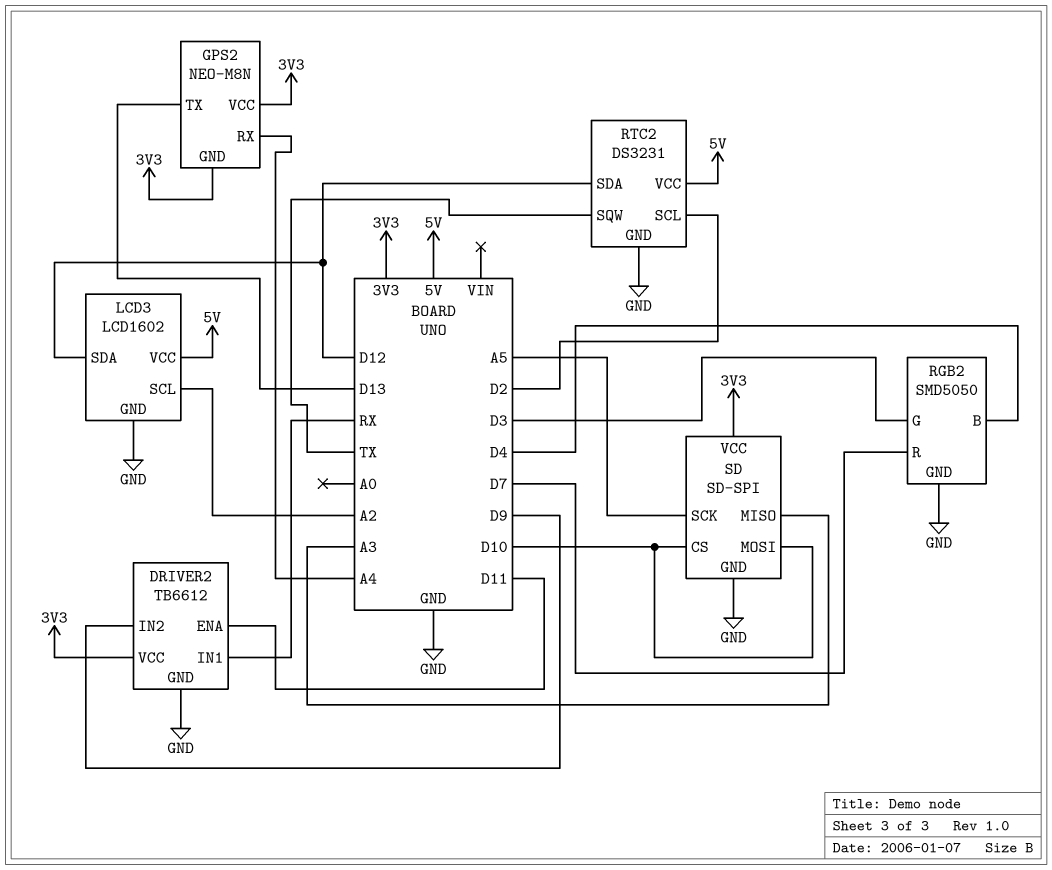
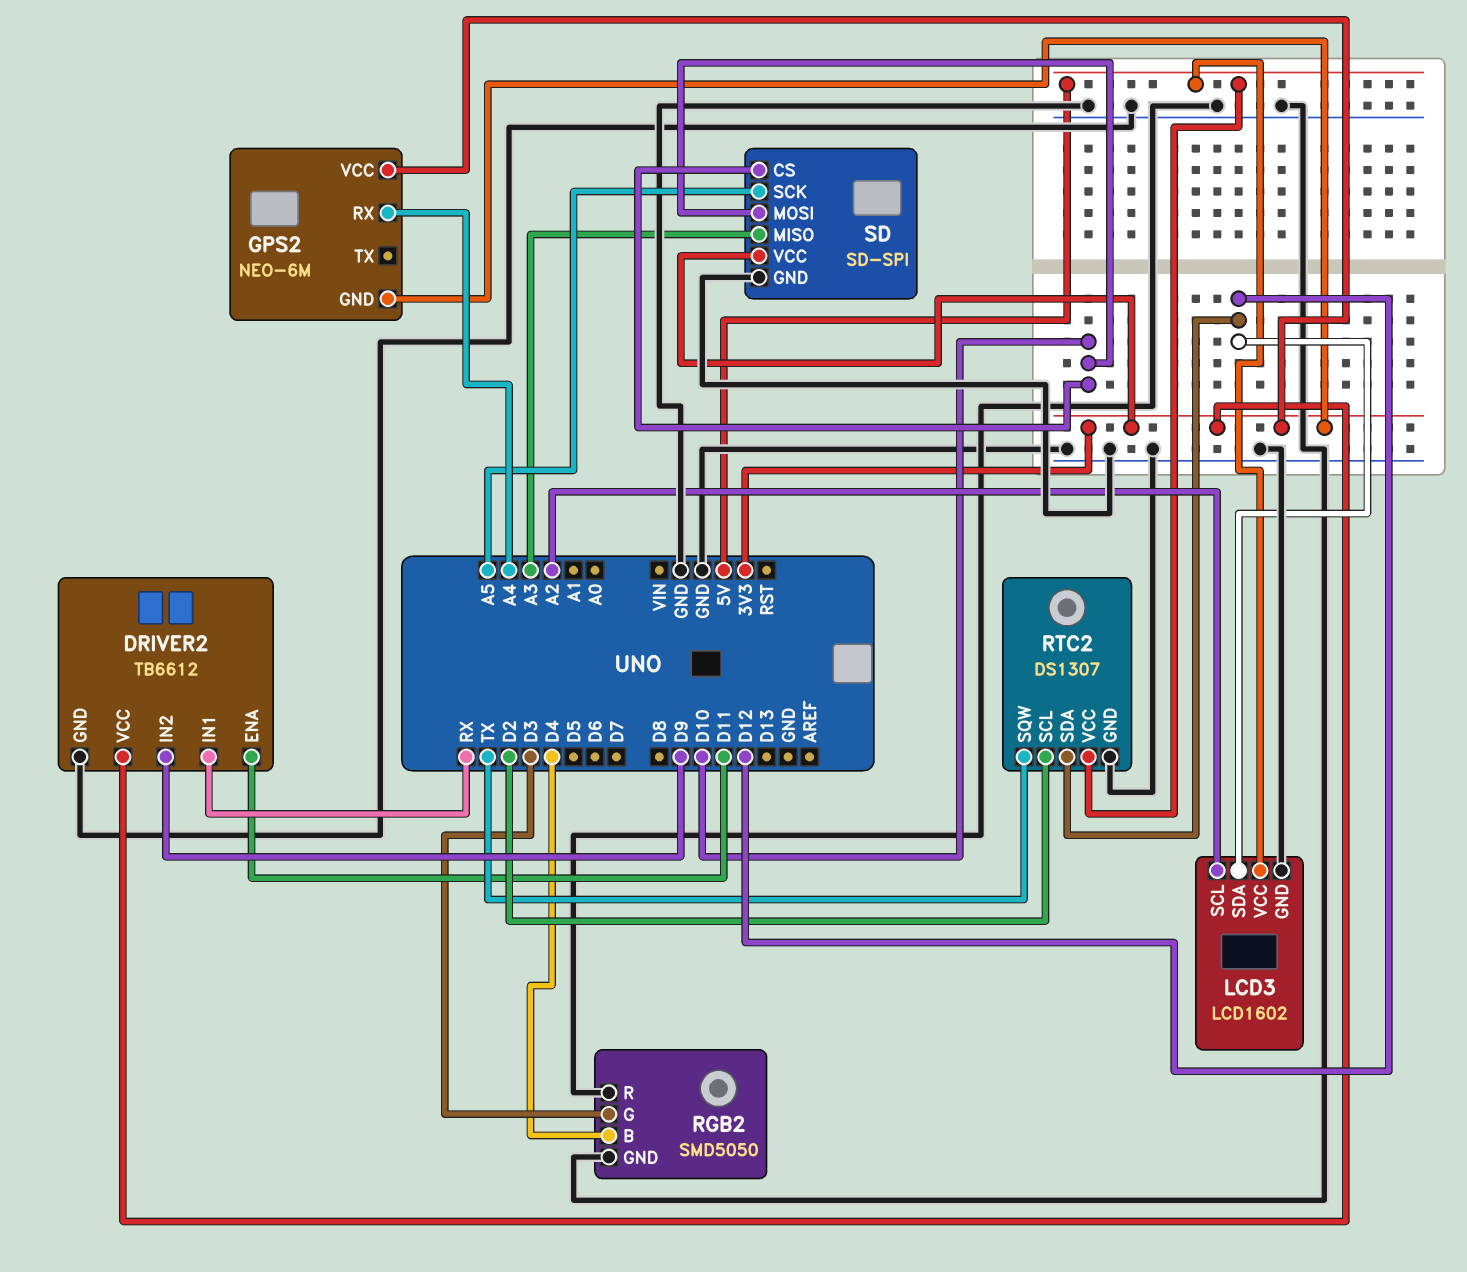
GPS2: NEO-M8N -> NEO-6M
GPS2 pin TX: D13 -> none
RGB2 pin R: D7 -> GND
RTC2: DS3231 -> DS1307

